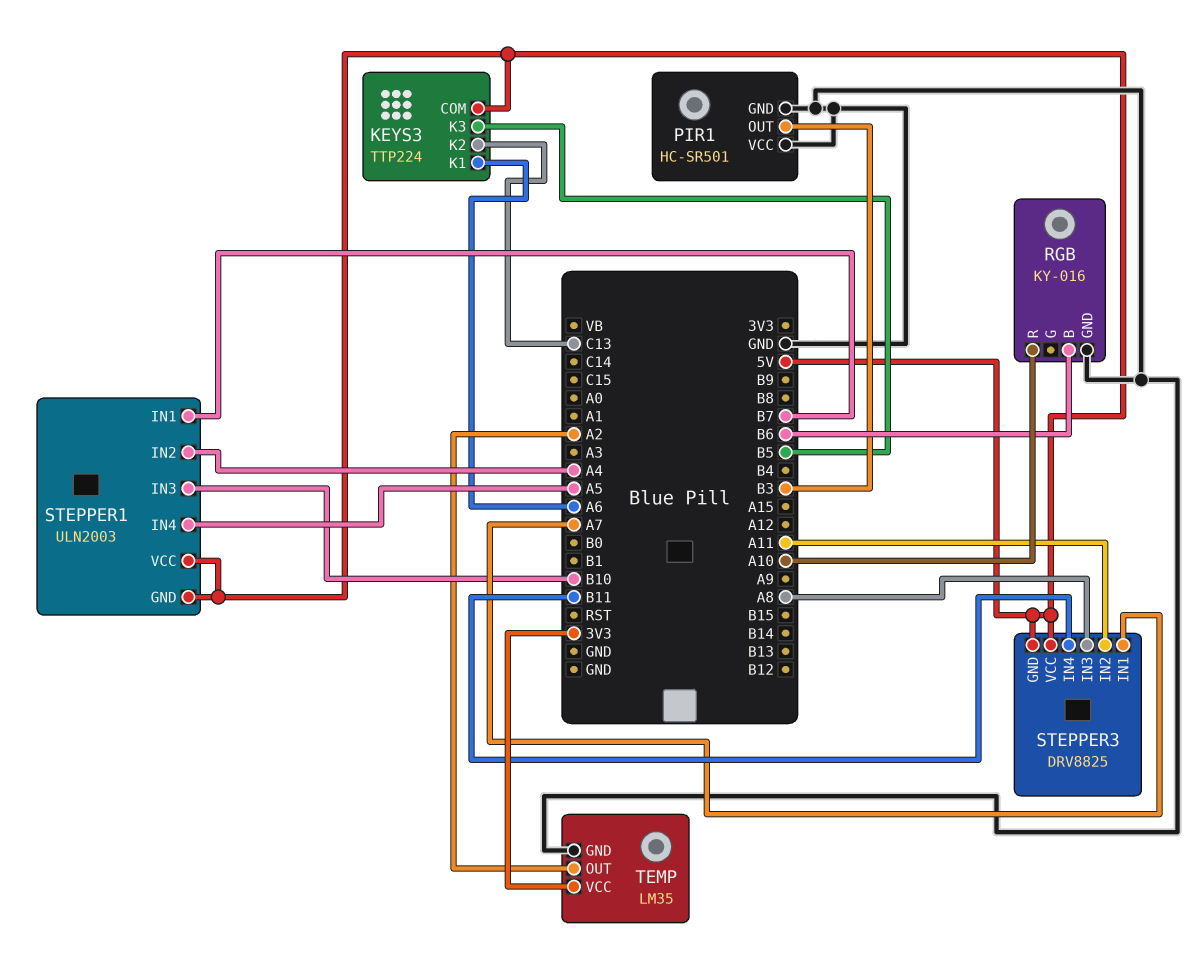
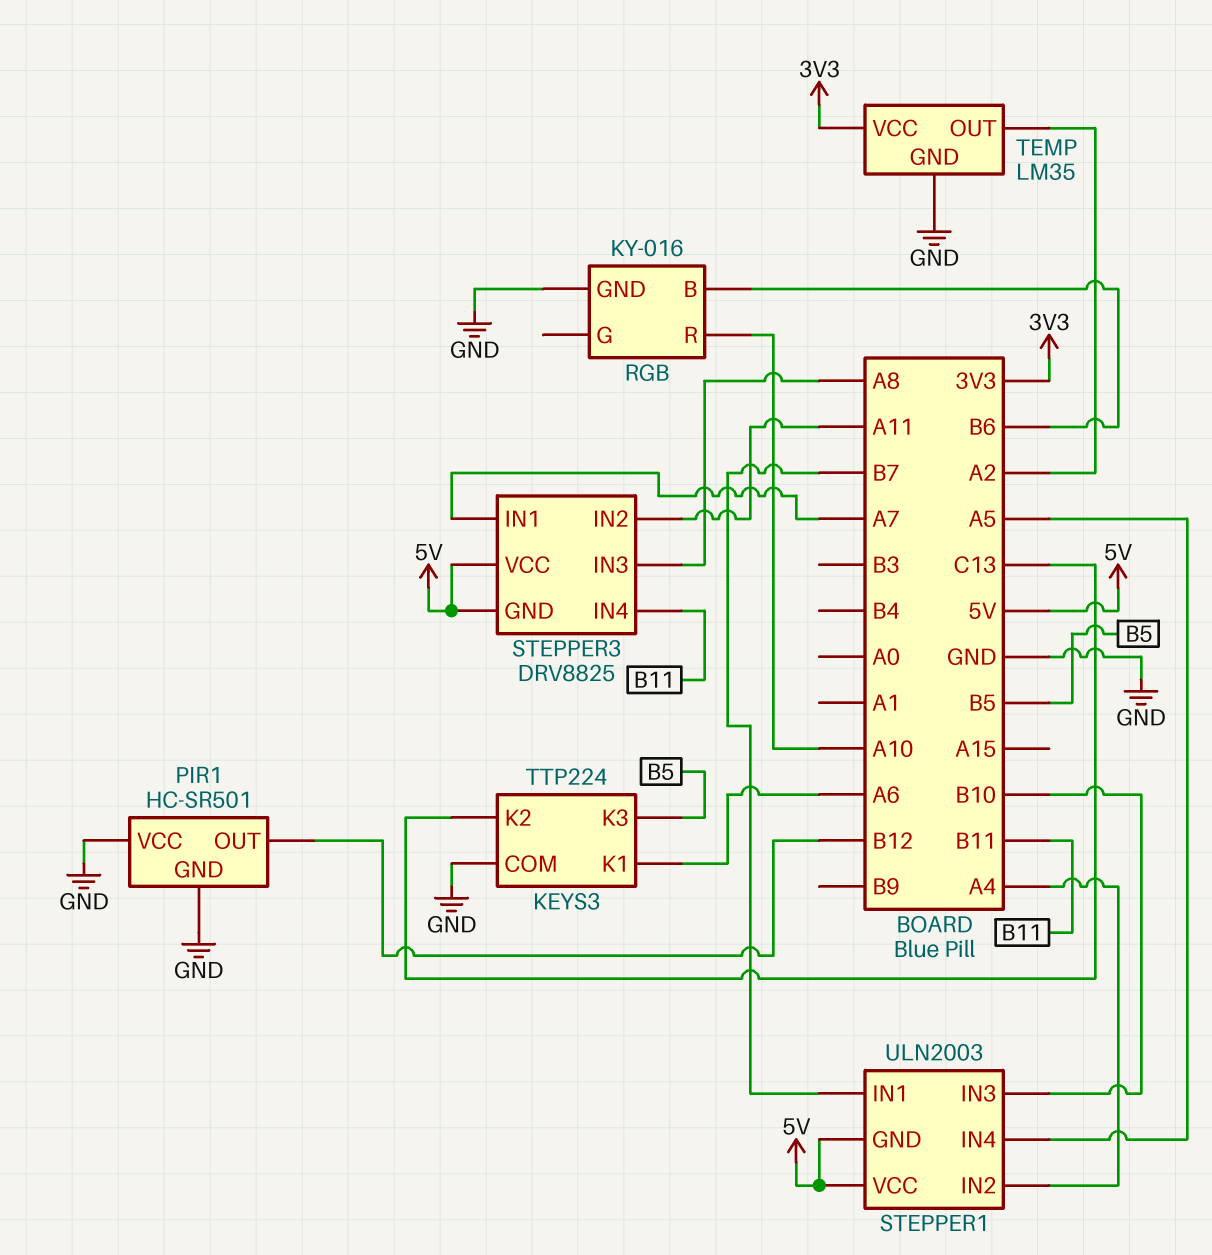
KEYS3 pin COM: 5V -> GND
PIR1 pin OUT: B3 -> B12

